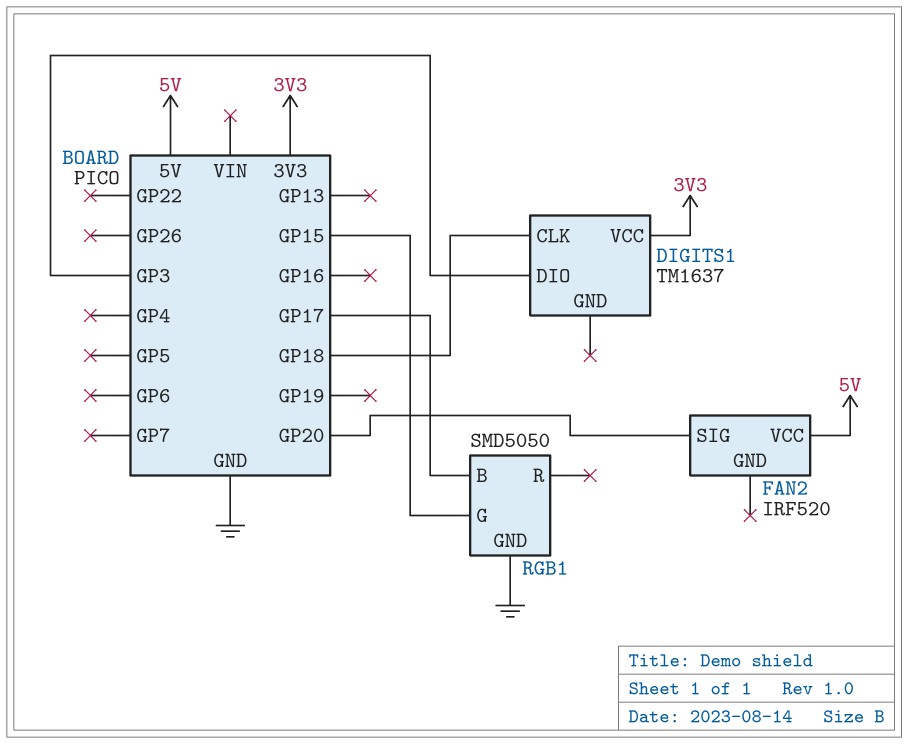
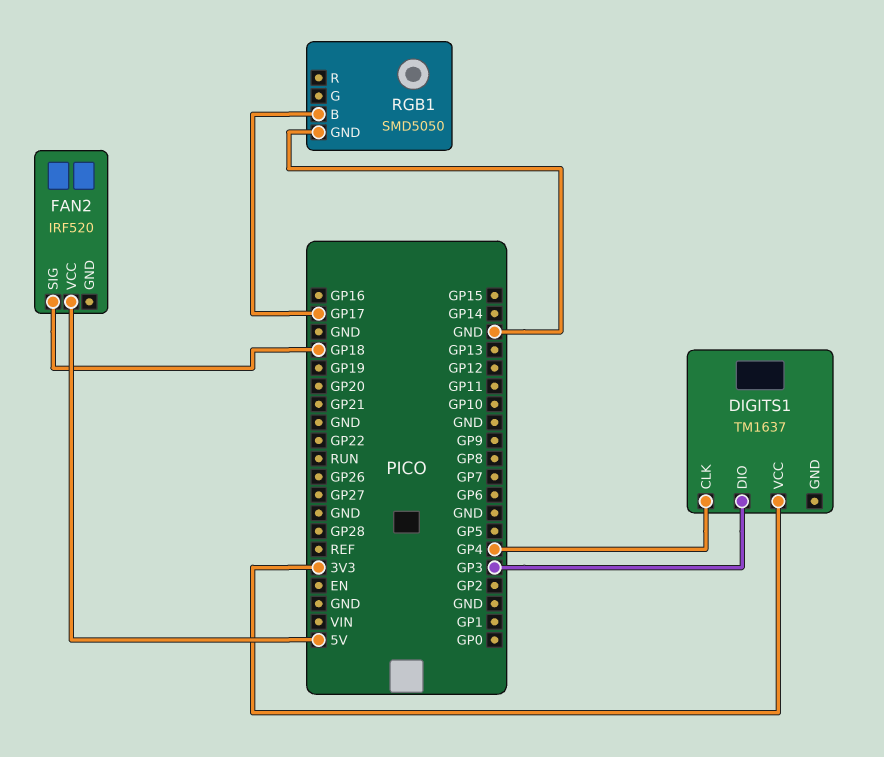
DIGITS1 pin CLK: GP18 -> GP4
FAN2 pin SIG: GP20 -> GP18
RGB1 pin G: GP15 -> none

